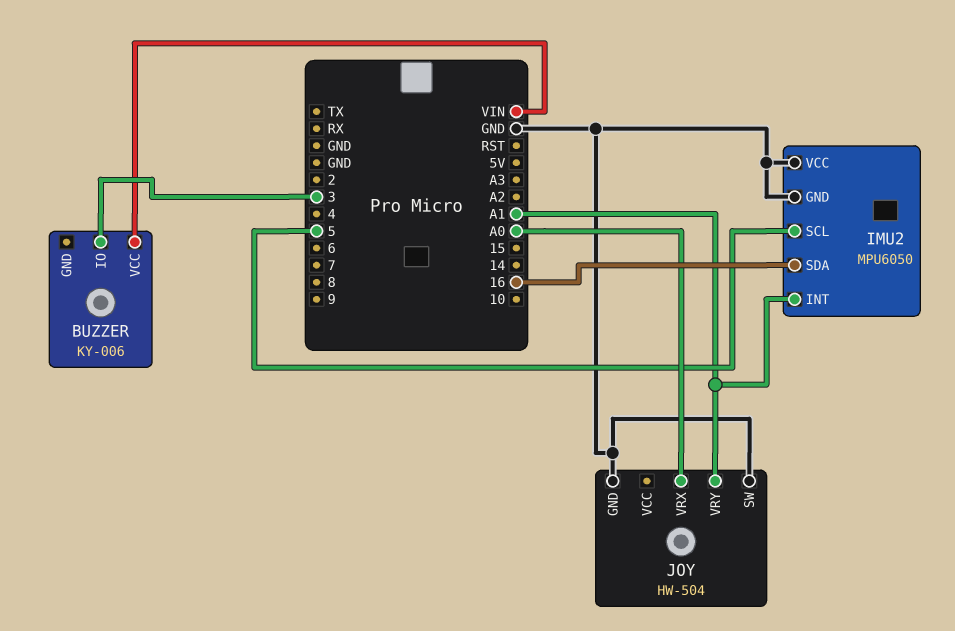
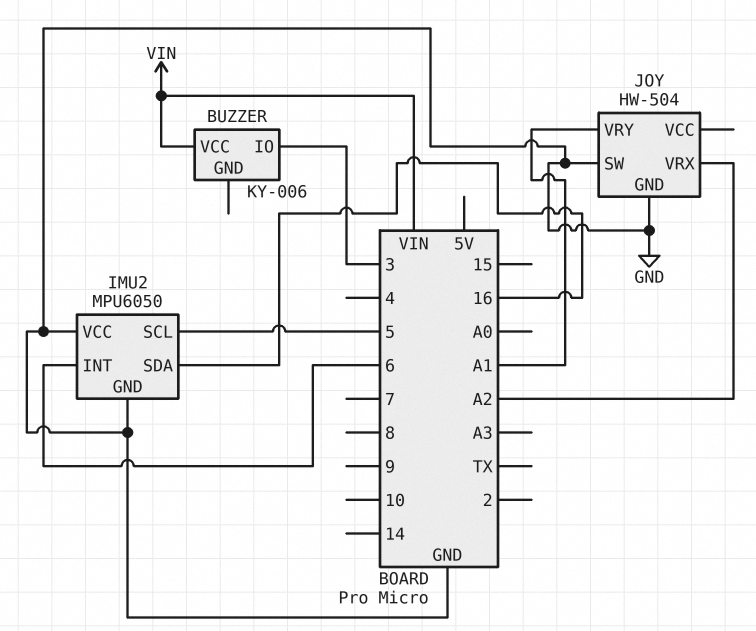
IMU2 pin INT: A1 -> 6
JOY pin VRX: A0 -> A2

